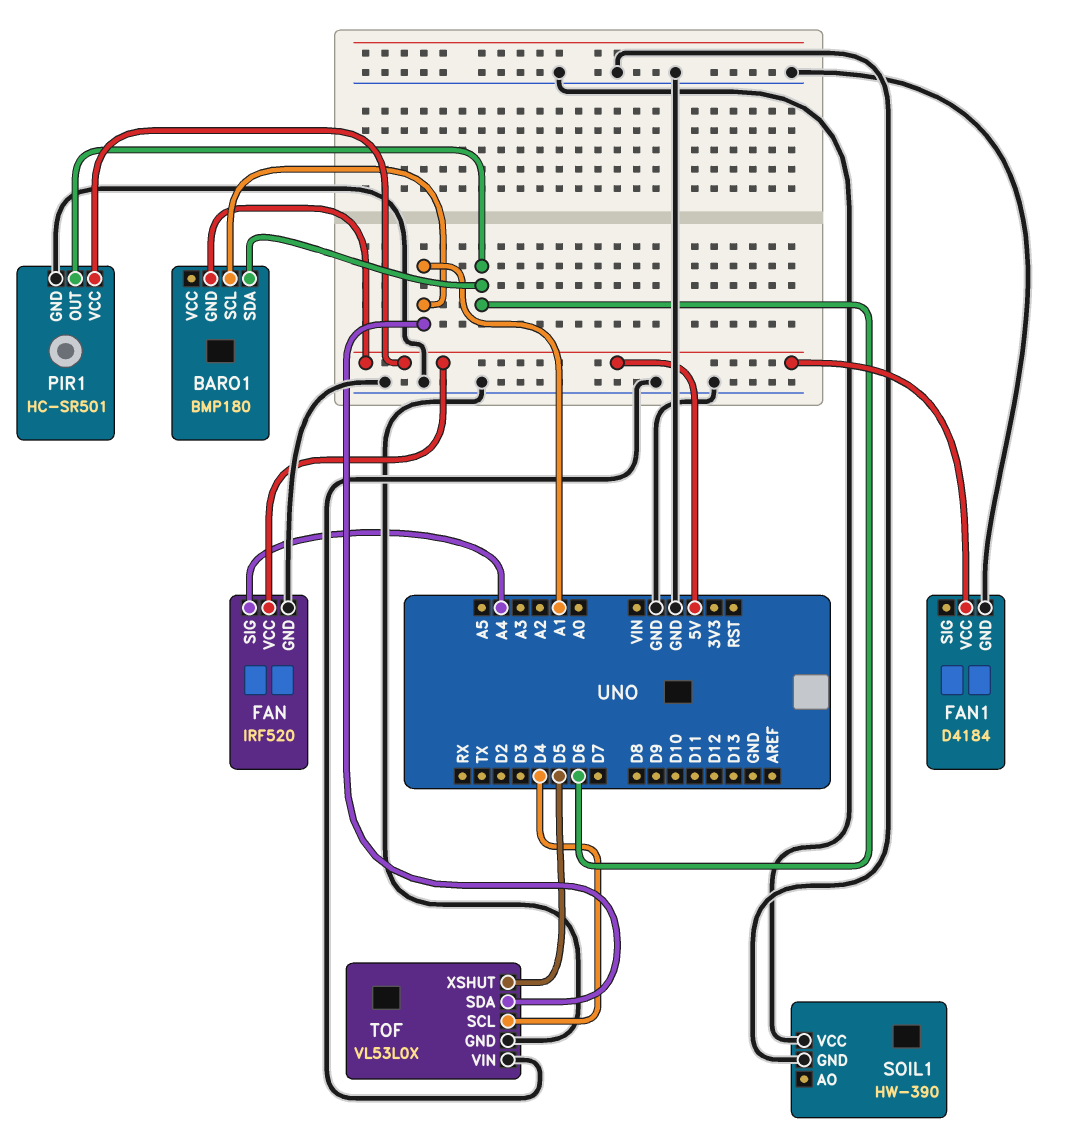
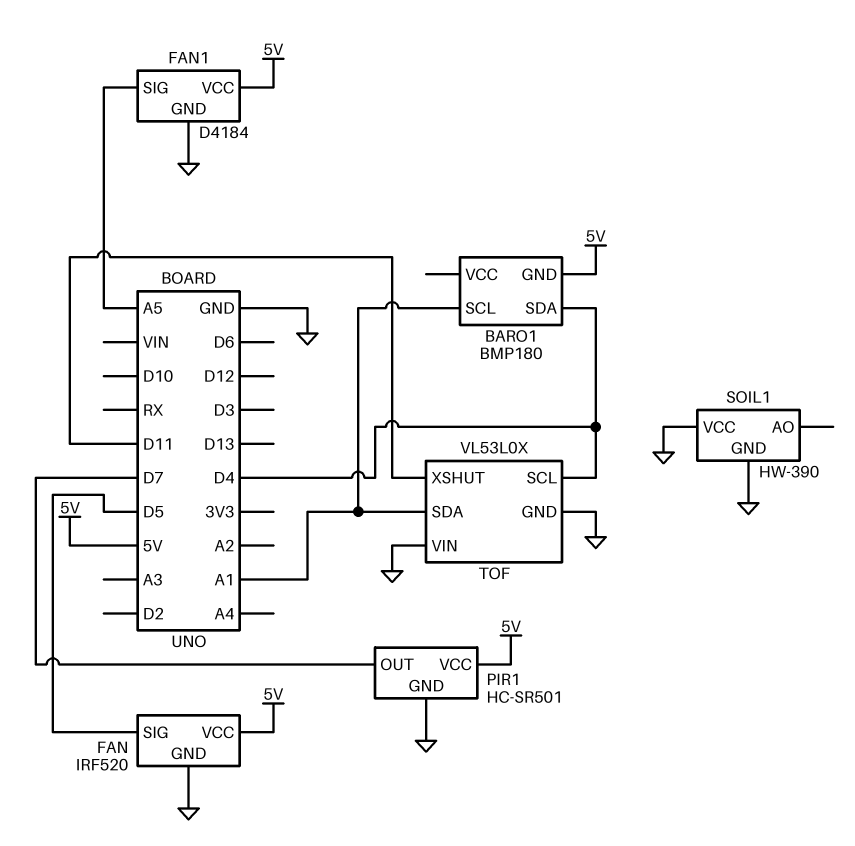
BARO1 pin SDA: D6 -> D4
FAN pin SIG: A4 -> D5
FAN1 pin SIG: none -> A5
PIR1 pin OUT: D6 -> D7
TOF pin XSHUT: D5 -> D11

